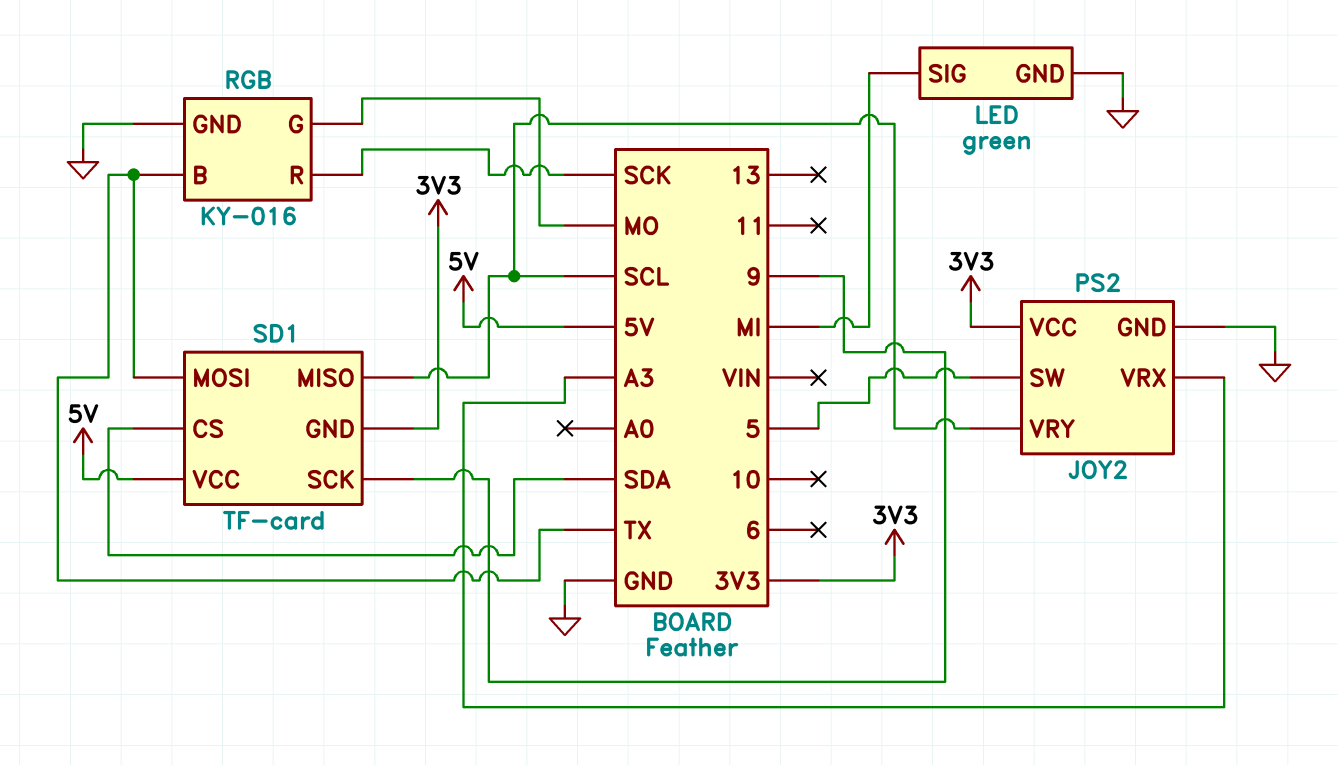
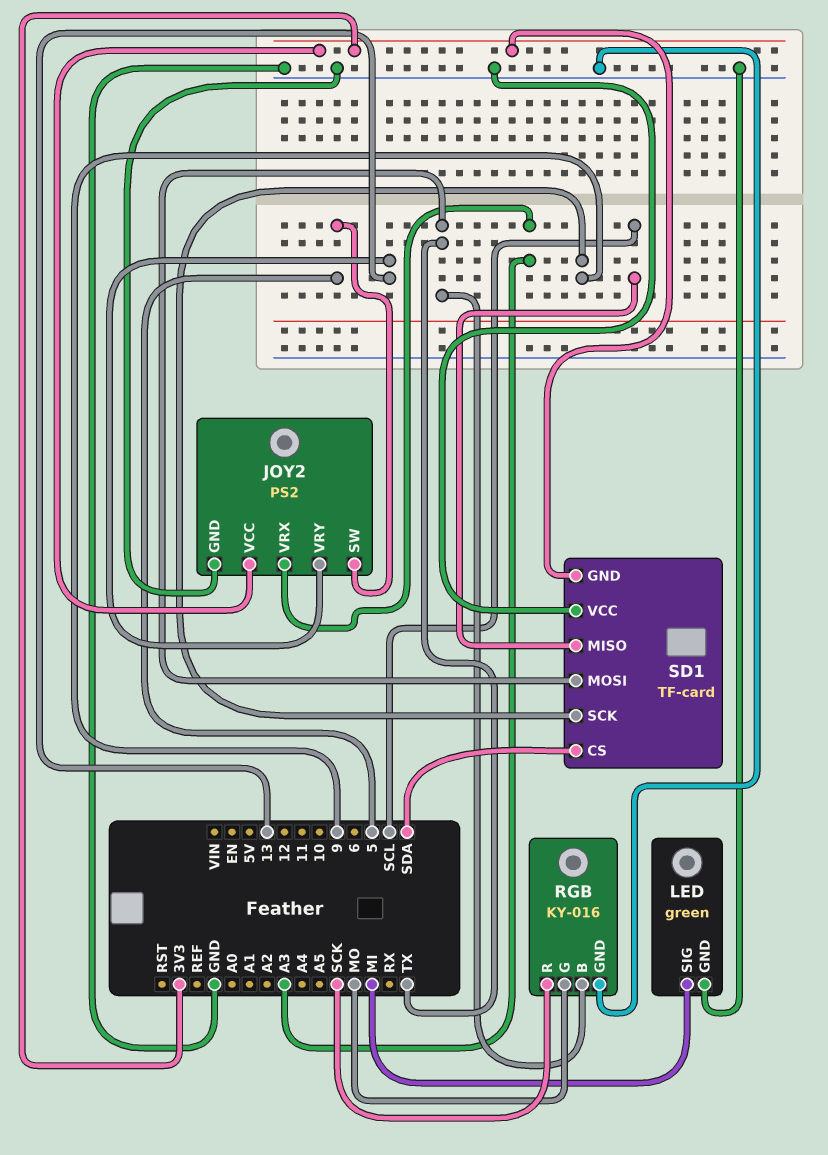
JOY2 pin VRY: SCL -> 13
SD1 pin VCC: 5V -> GND

